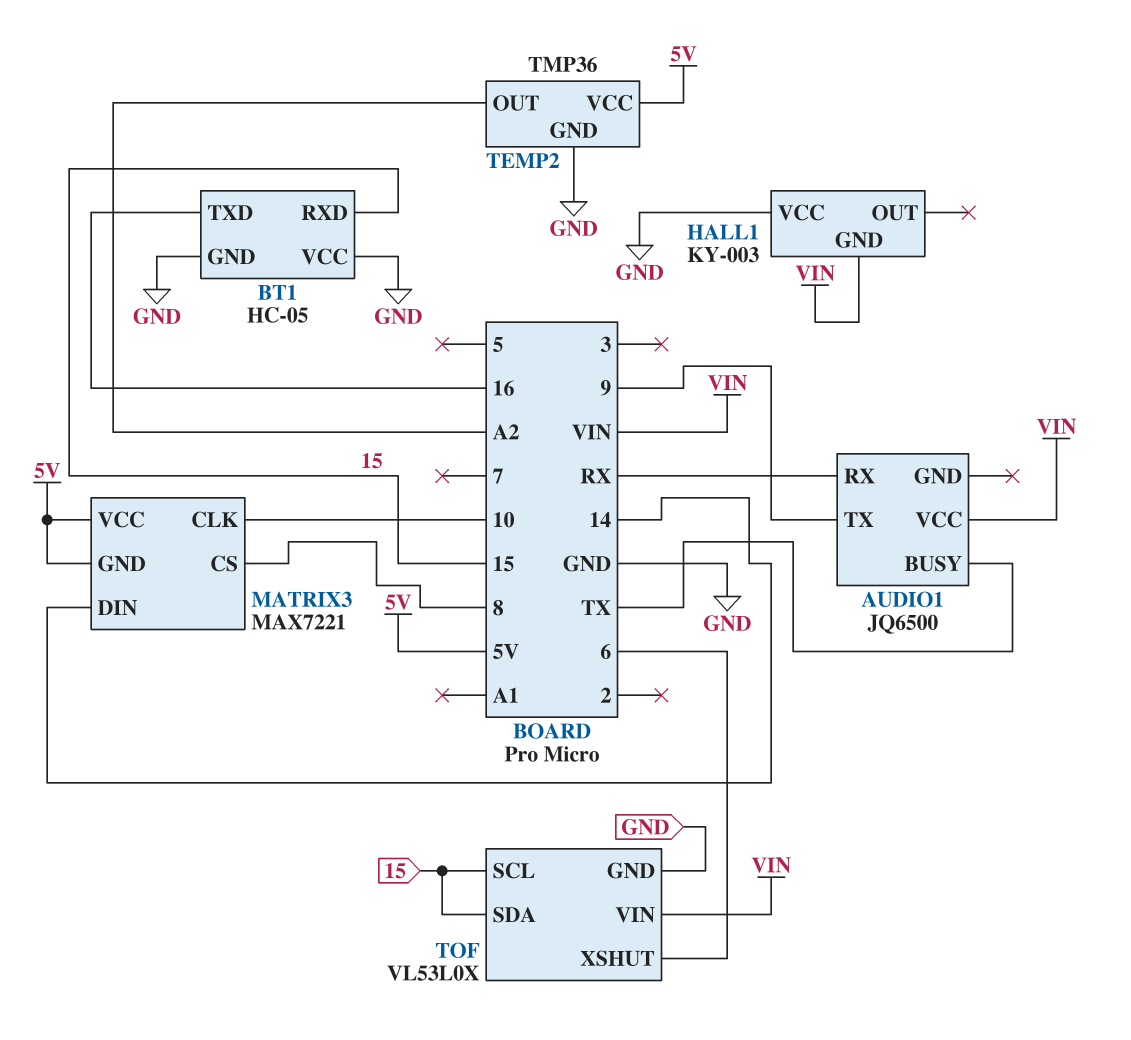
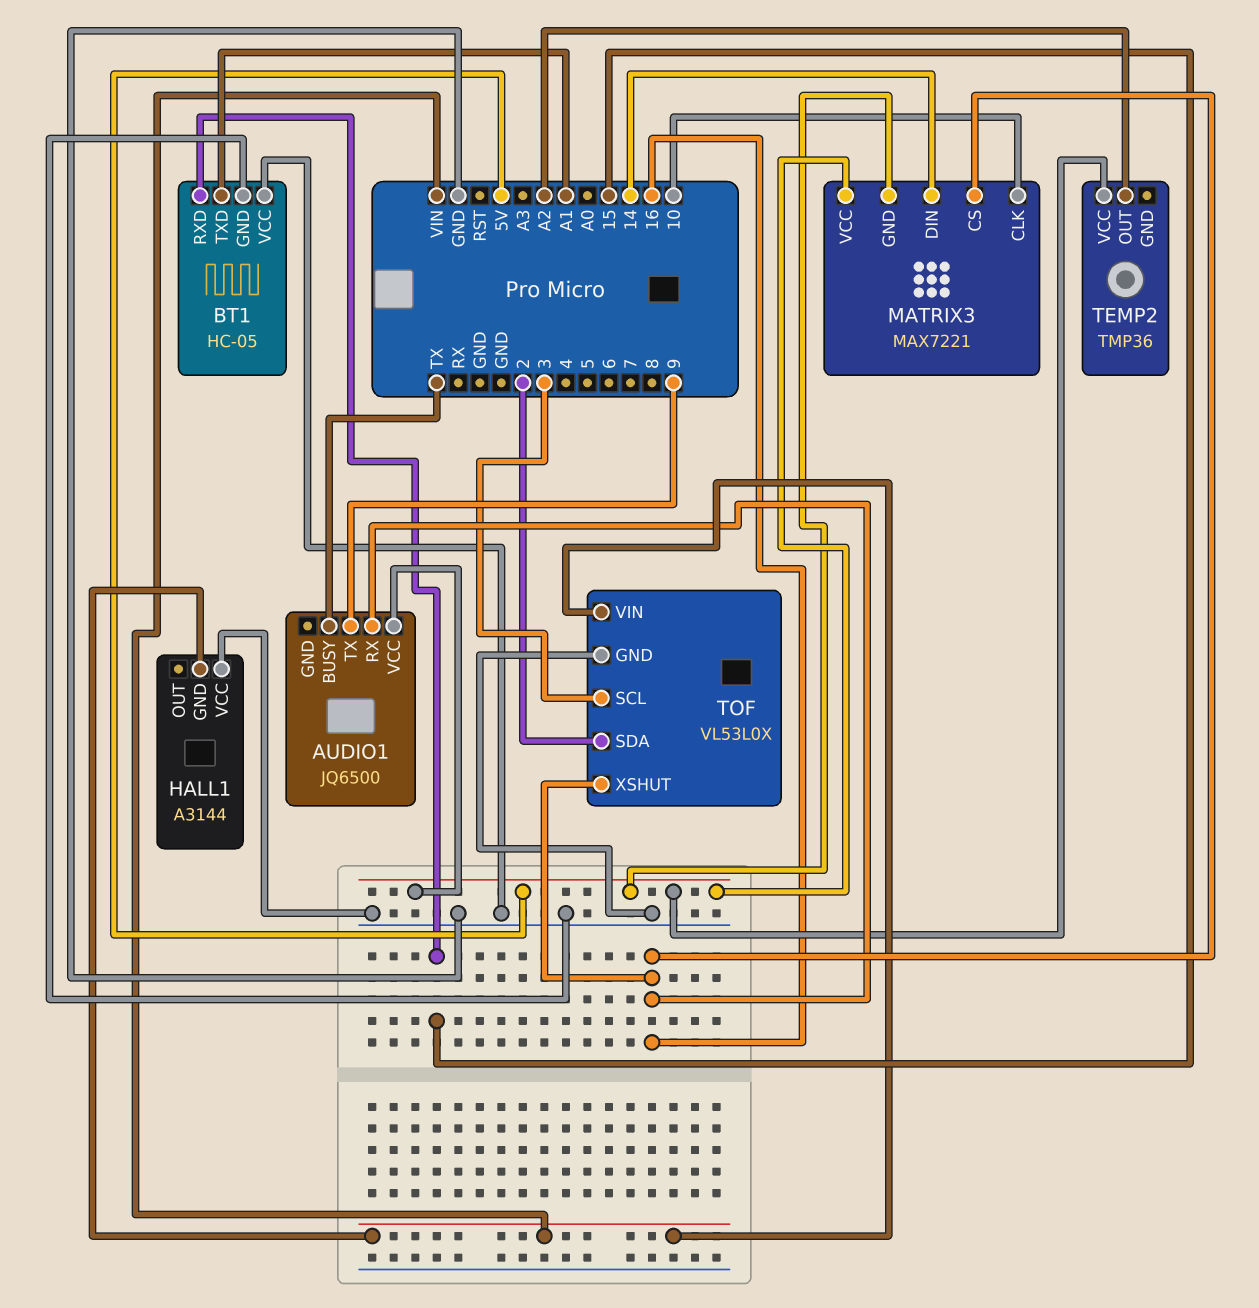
AUDIO1 pin RX: RX -> 16
AUDIO1 pin VCC: VIN -> 5V
BT1 pin TXD: 16 -> A1
HALL1: KY-003 -> A3144
MATRIX3 pin CS: 8 -> 16
TEMP2 pin GND: GND -> none
TOF pin SCL: 15 -> 3
TOF pin SDA: 15 -> 2
TOF pin XSHUT: 6 -> 16

